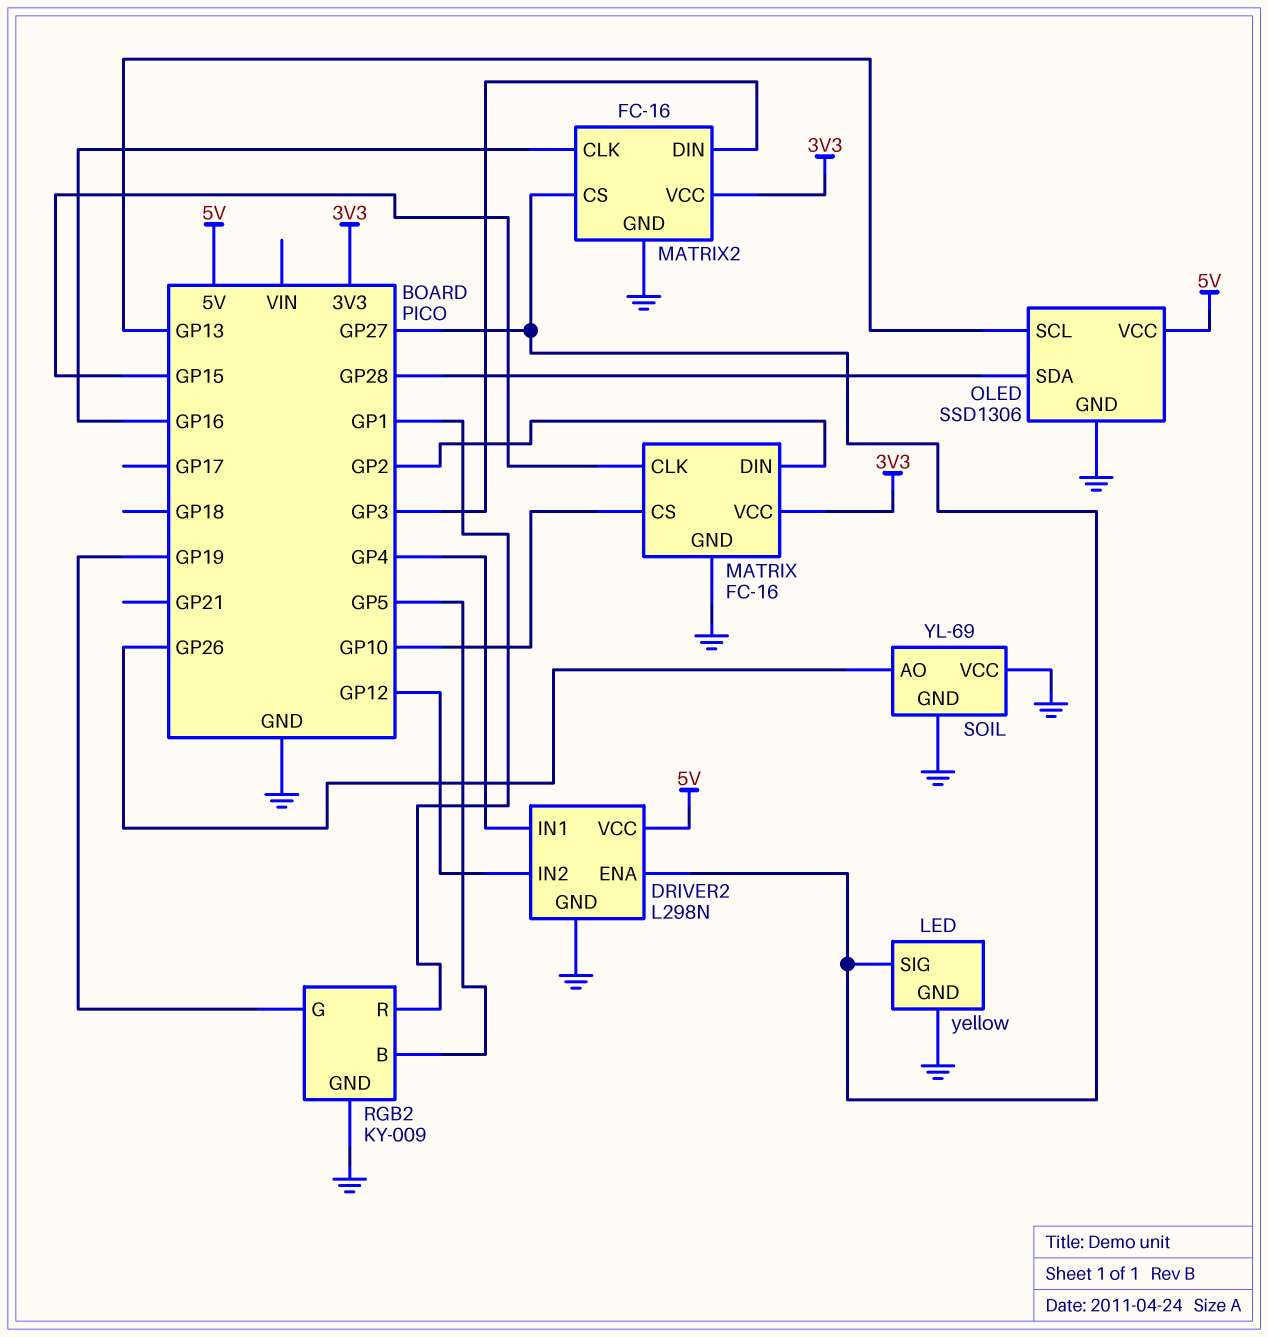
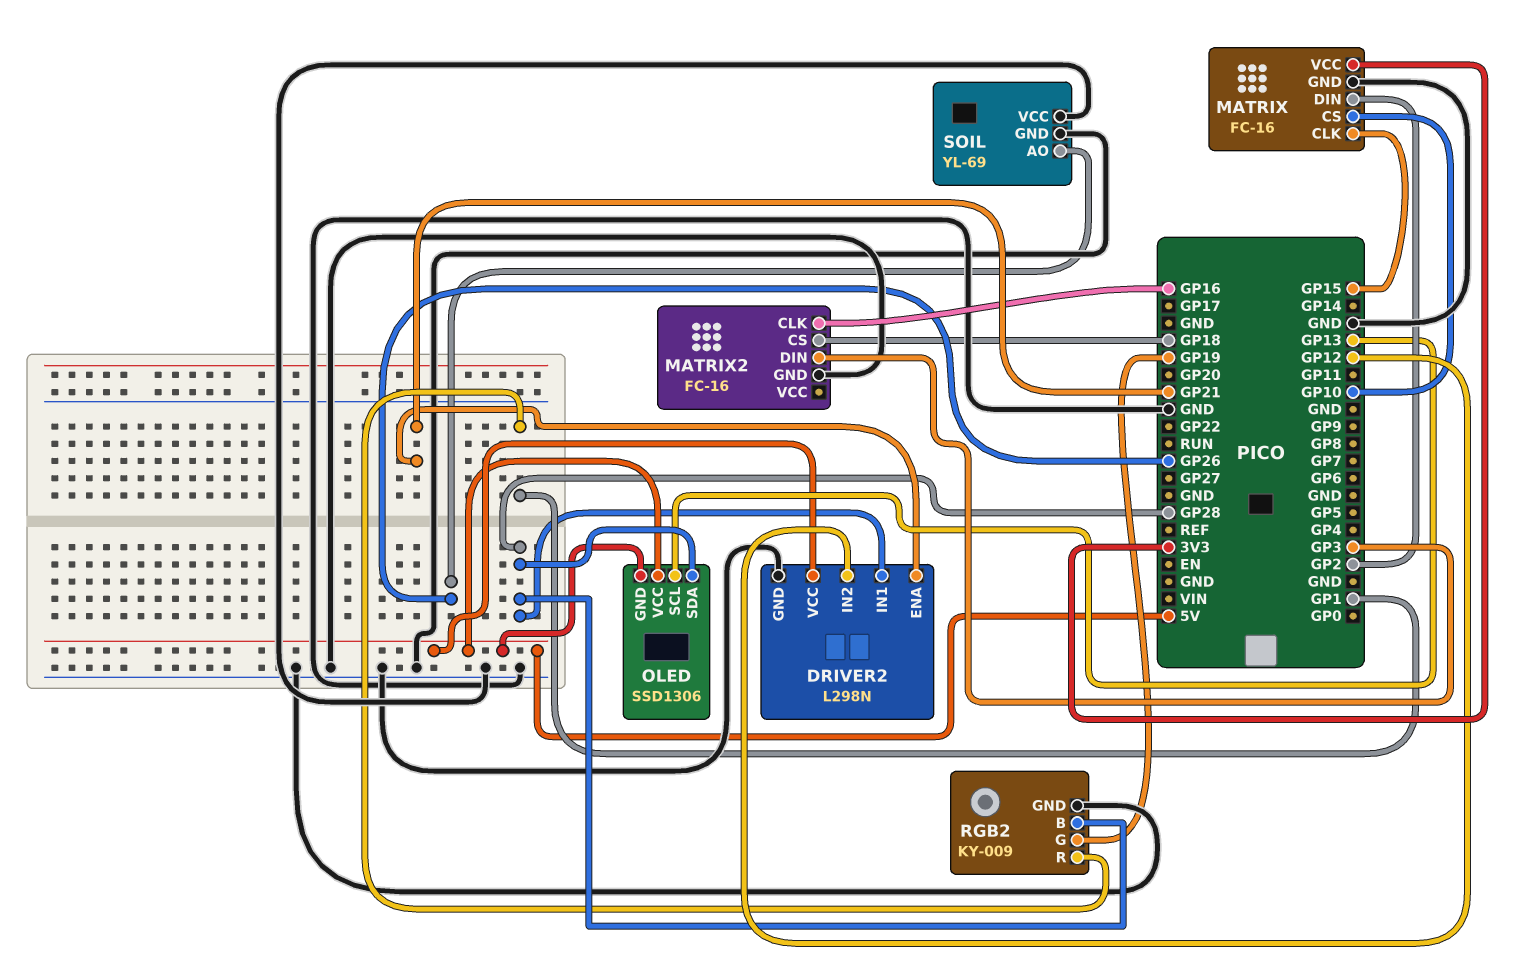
DRIVER2 pin ENA: GP27 -> GP21
DRIVER2 pin IN1: GP4 -> GP28
LED: yellow -> none
LED pin GND: GND -> none
LED pin SIG: GP27 -> none
MATRIX2 pin CS: GP27 -> GP18
MATRIX2 pin VCC: 3V3 -> none
OLED pin GND: GND -> 5V
RGB2 pin B: GP5 -> GP28

